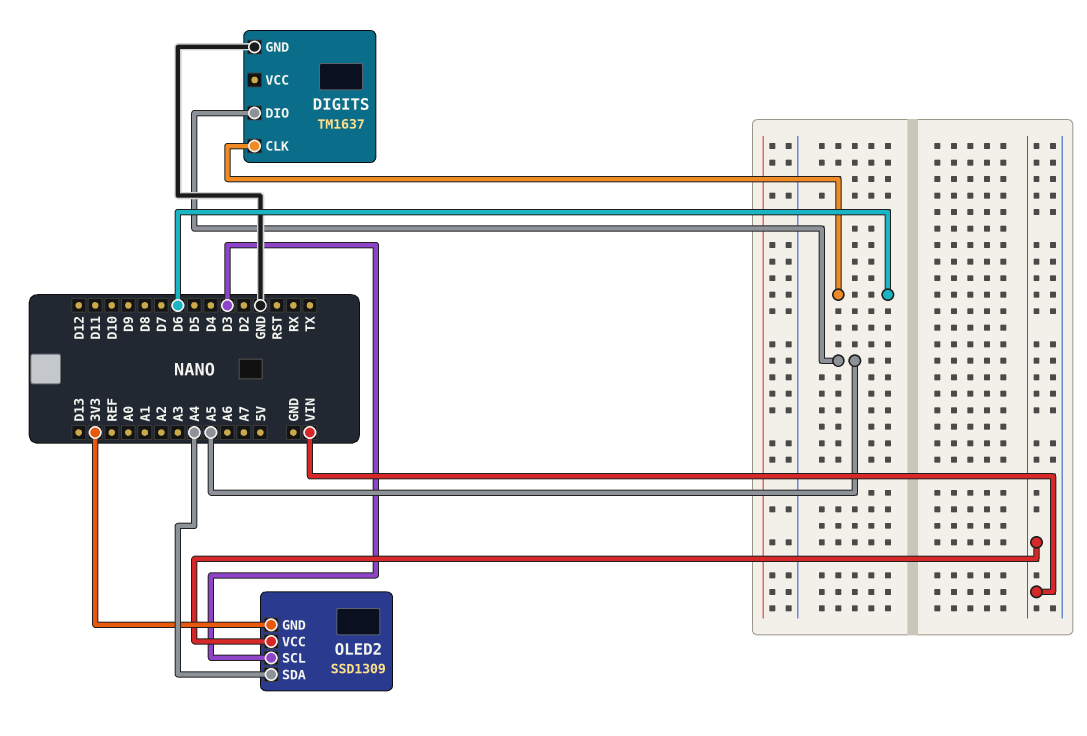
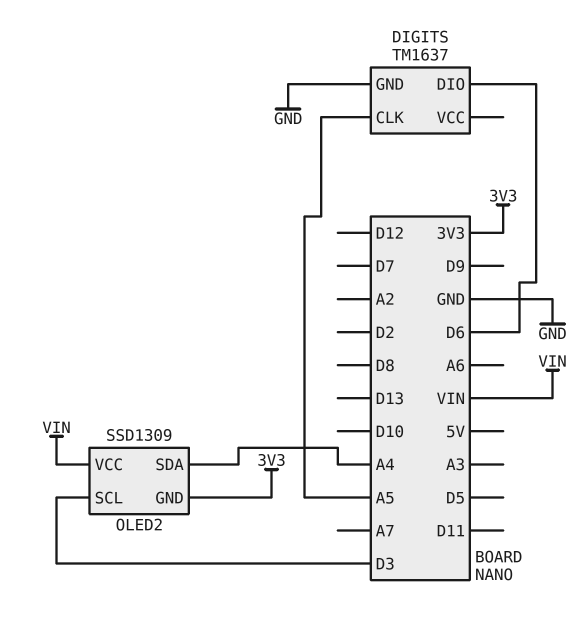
DIGITS pin CLK: D6 -> A5
DIGITS pin DIO: A5 -> D6

